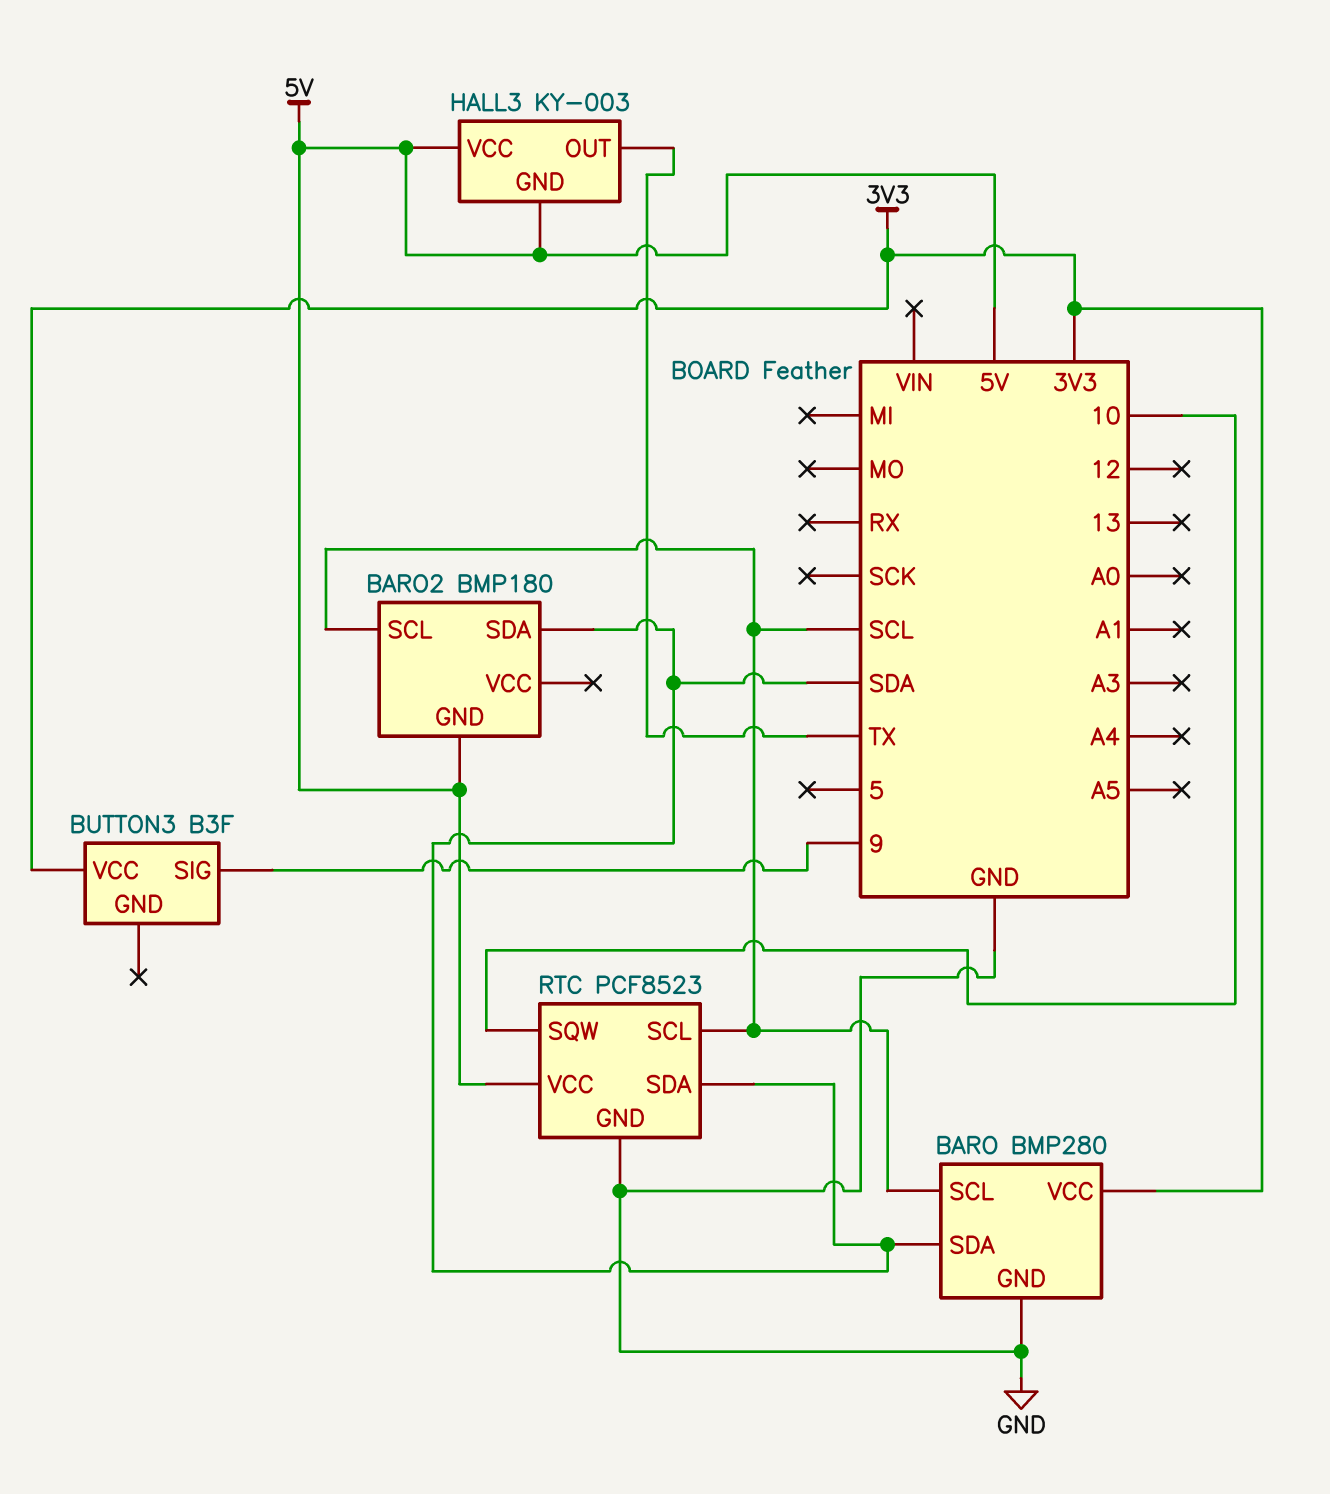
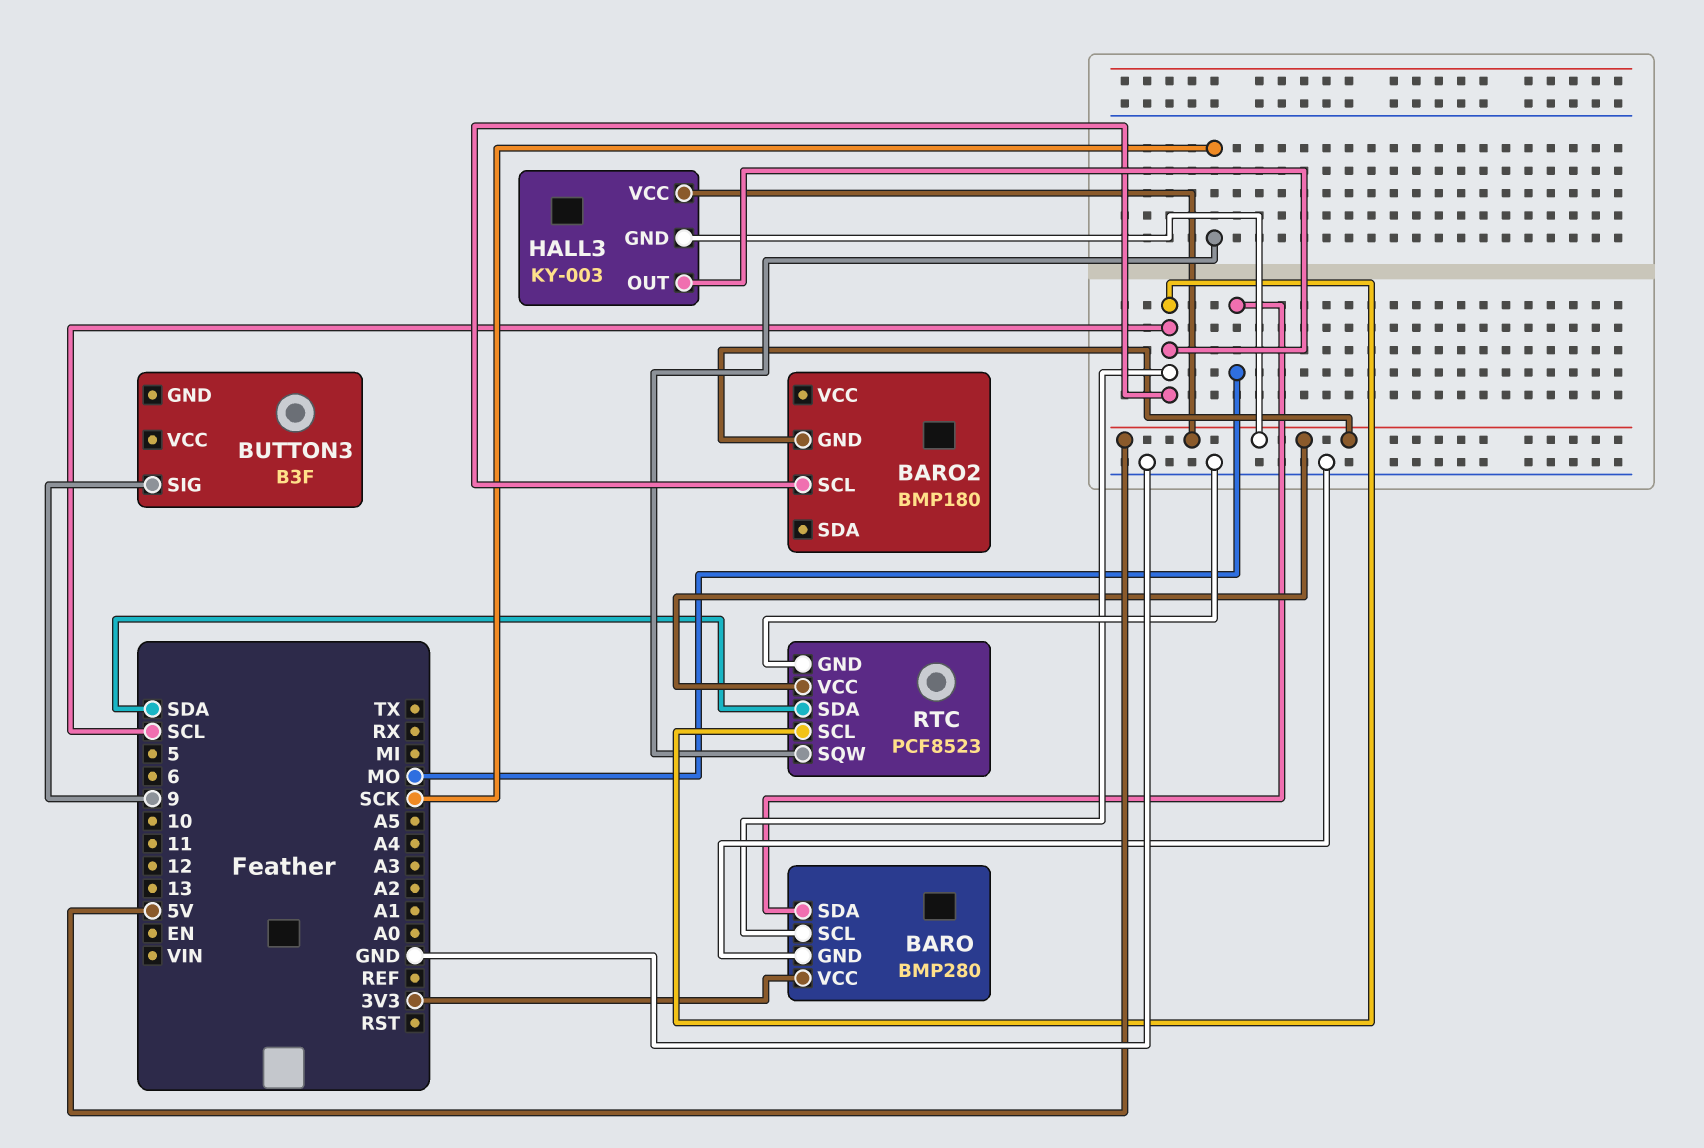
BARO pin SDA: SDA -> MO
BARO2 pin SDA: SDA -> none
BUTTON3 pin VCC: 3V3 -> none
HALL3 pin OUT: TX -> SCL
RTC pin SQW: 10 -> SCK

